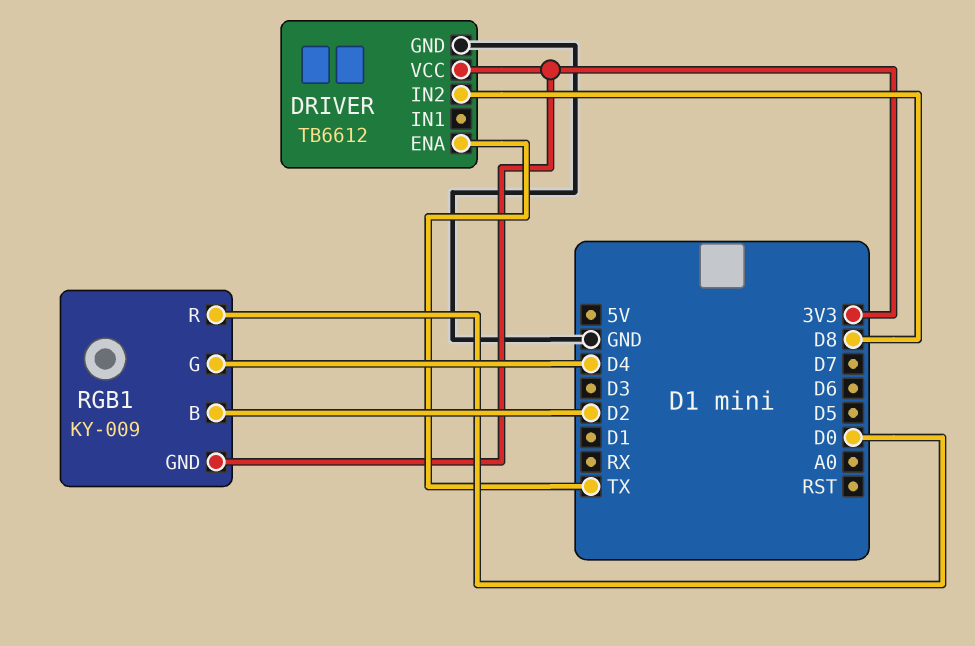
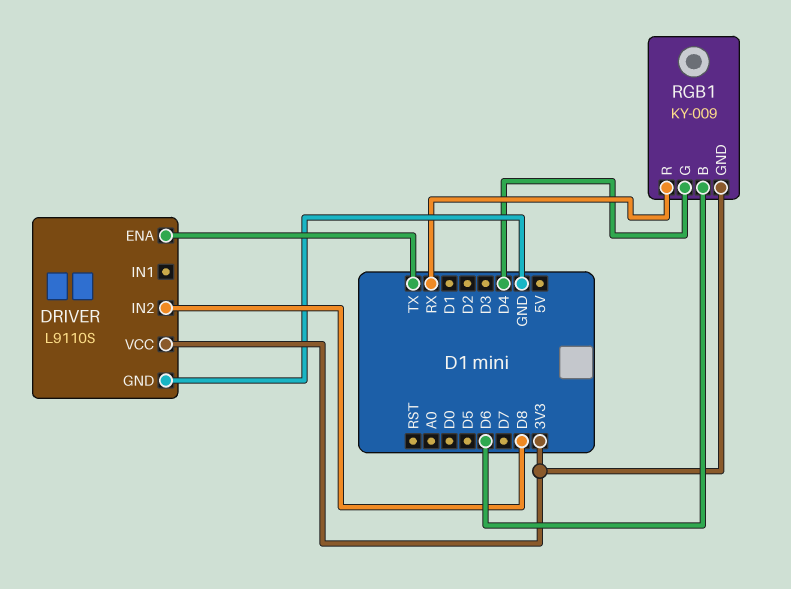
DRIVER: TB6612 -> L9110S
RGB1 pin B: D2 -> D6
RGB1 pin R: D0 -> RX

